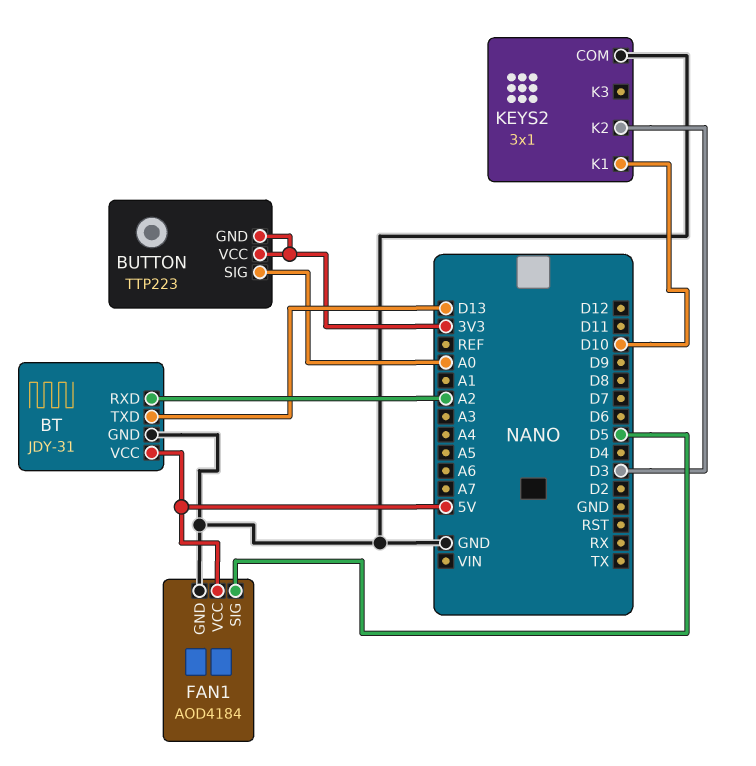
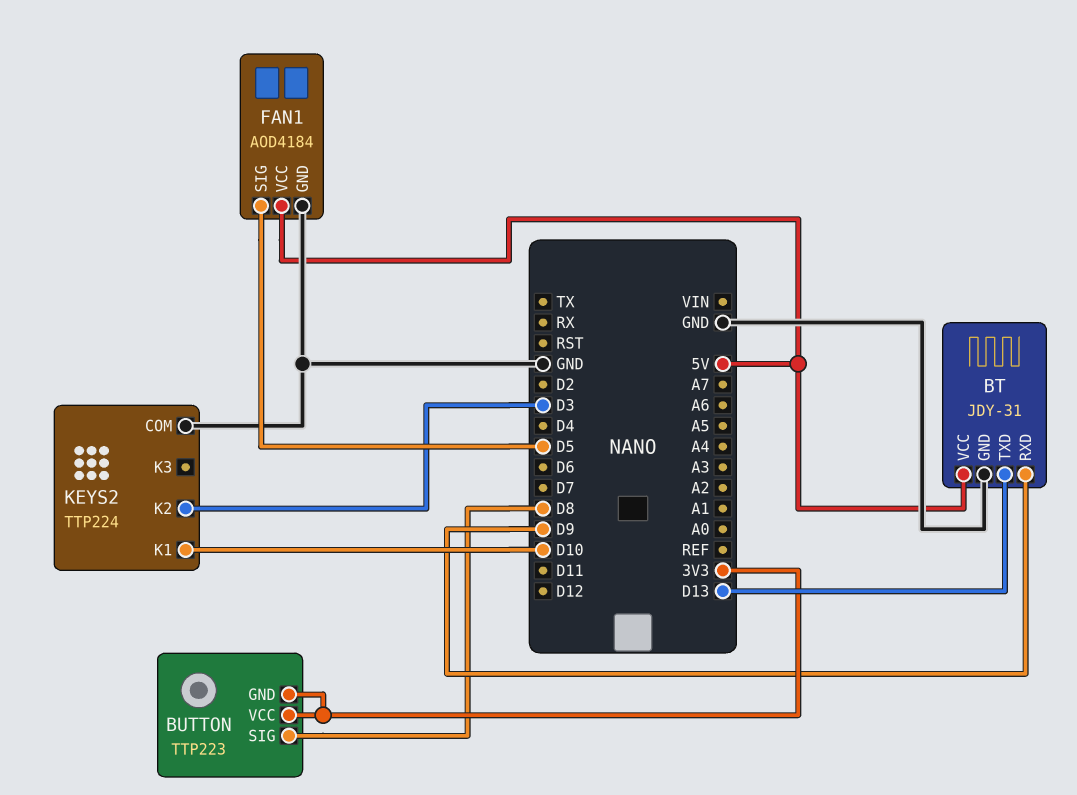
BT pin RXD: A2 -> D9
BUTTON pin SIG: A0 -> D8
KEYS2: 3x1 -> TTP224

